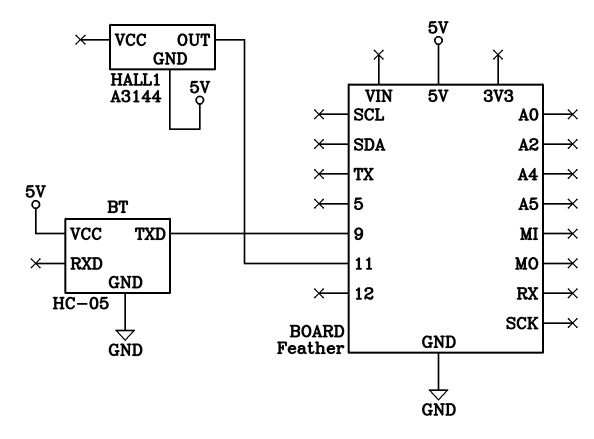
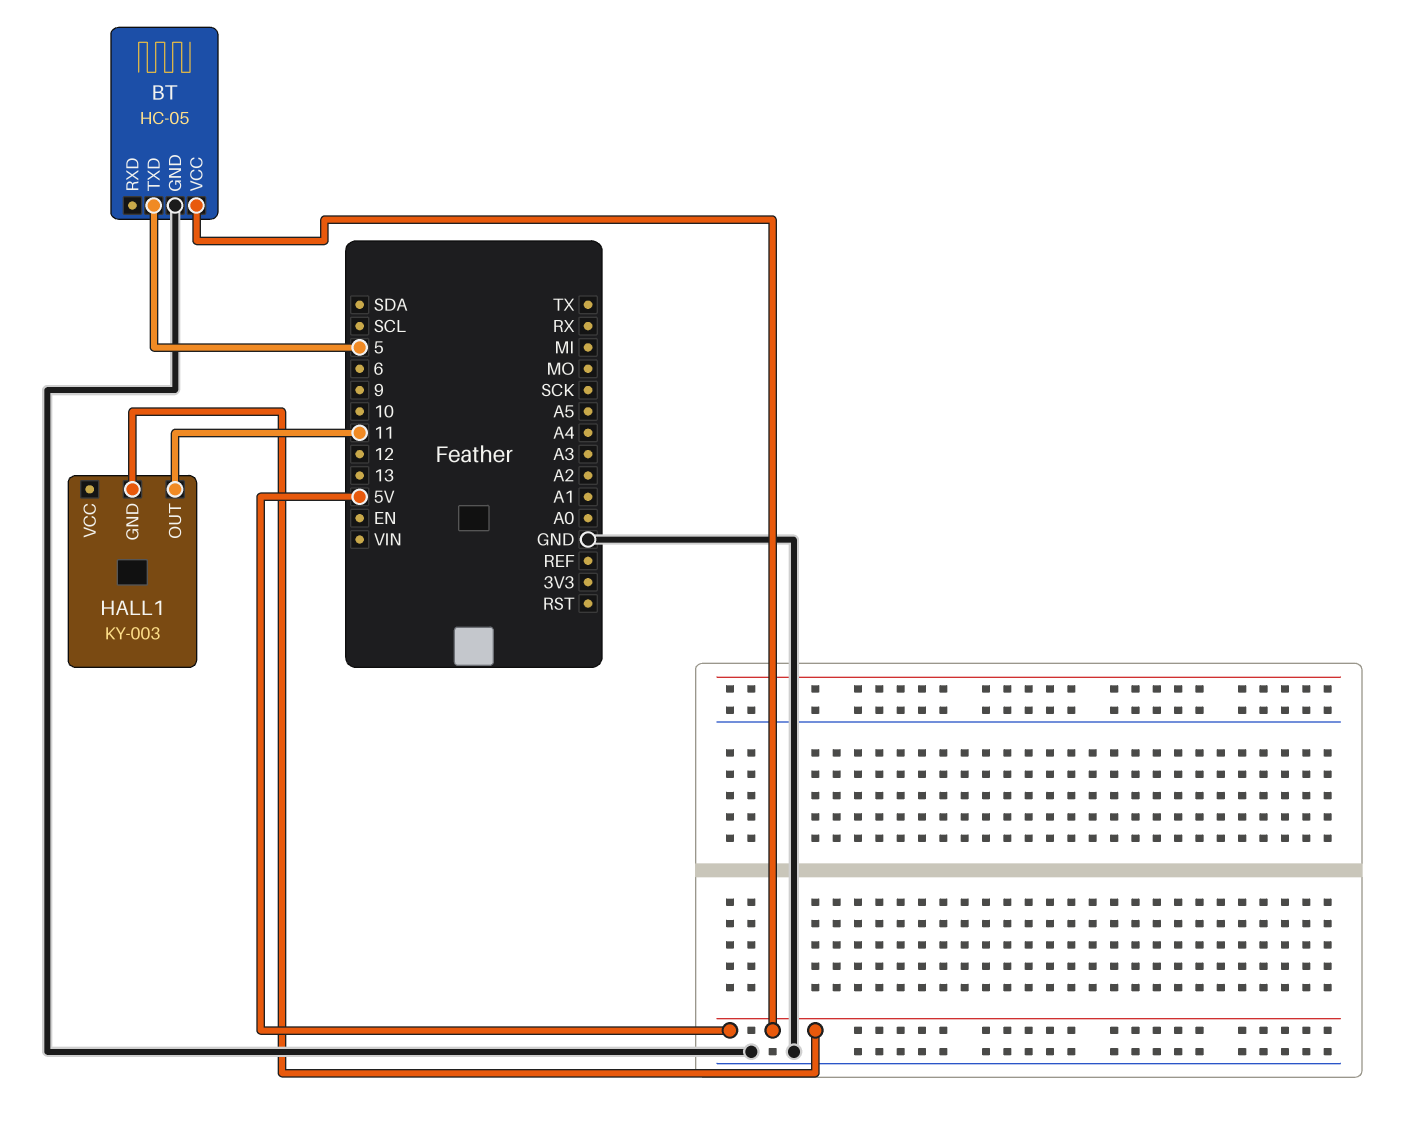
BT pin TXD: 9 -> 5
HALL1: A3144 -> KY-003

